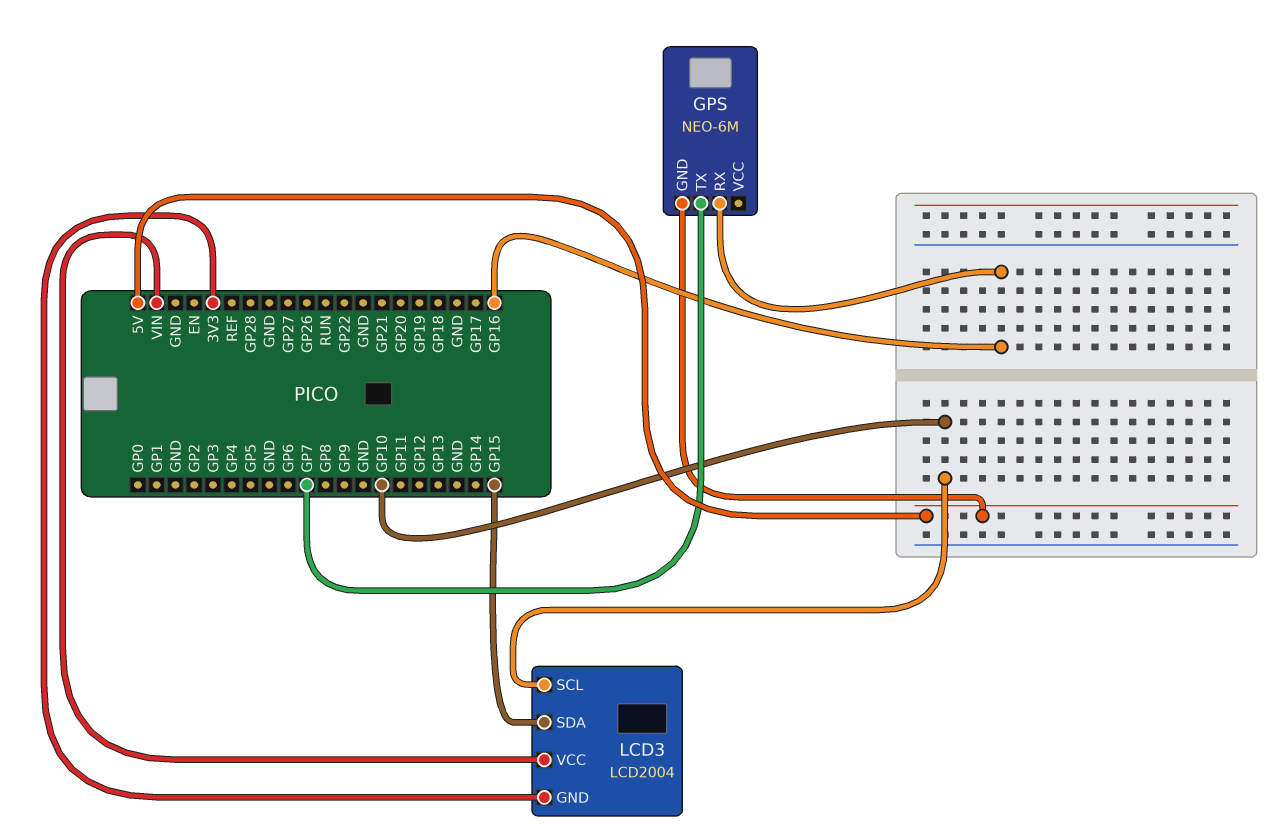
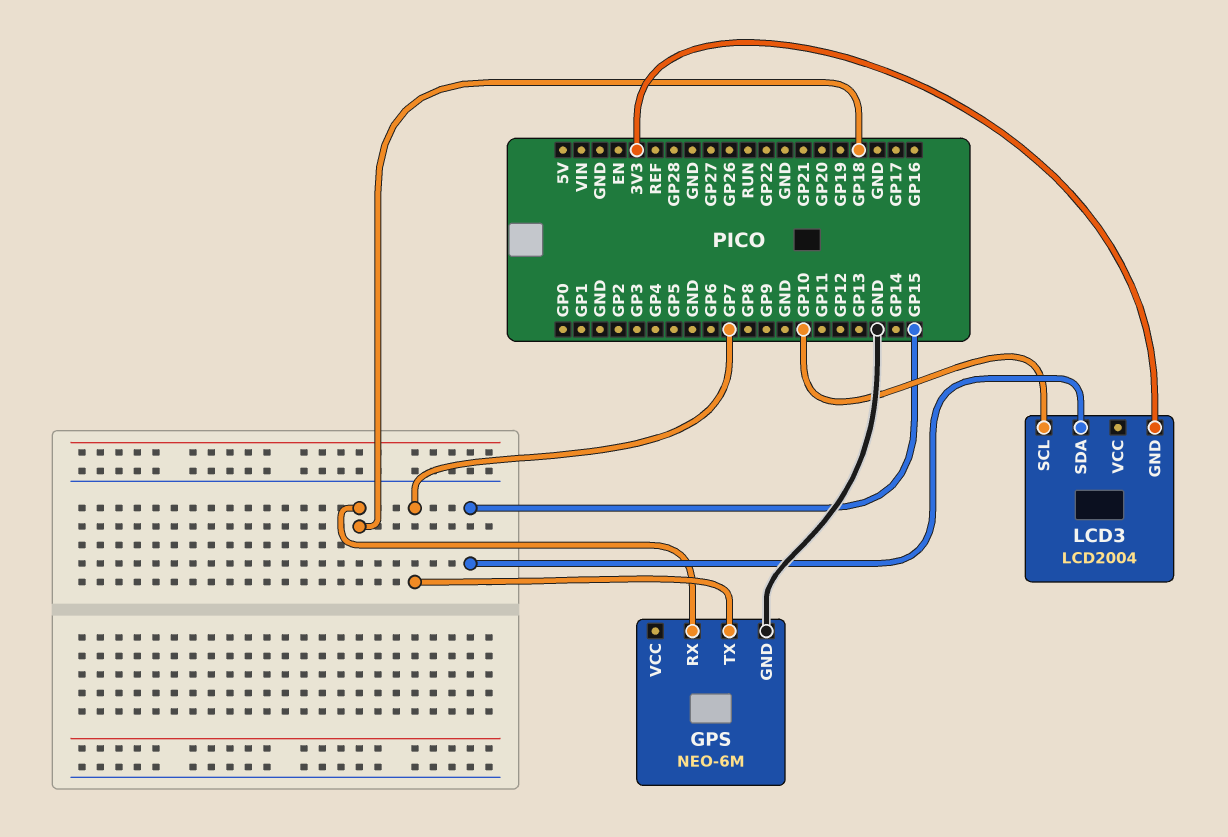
GPS pin GND: 5V -> GND
GPS pin RX: GP16 -> GP18
LCD3 pin VCC: VIN -> none

